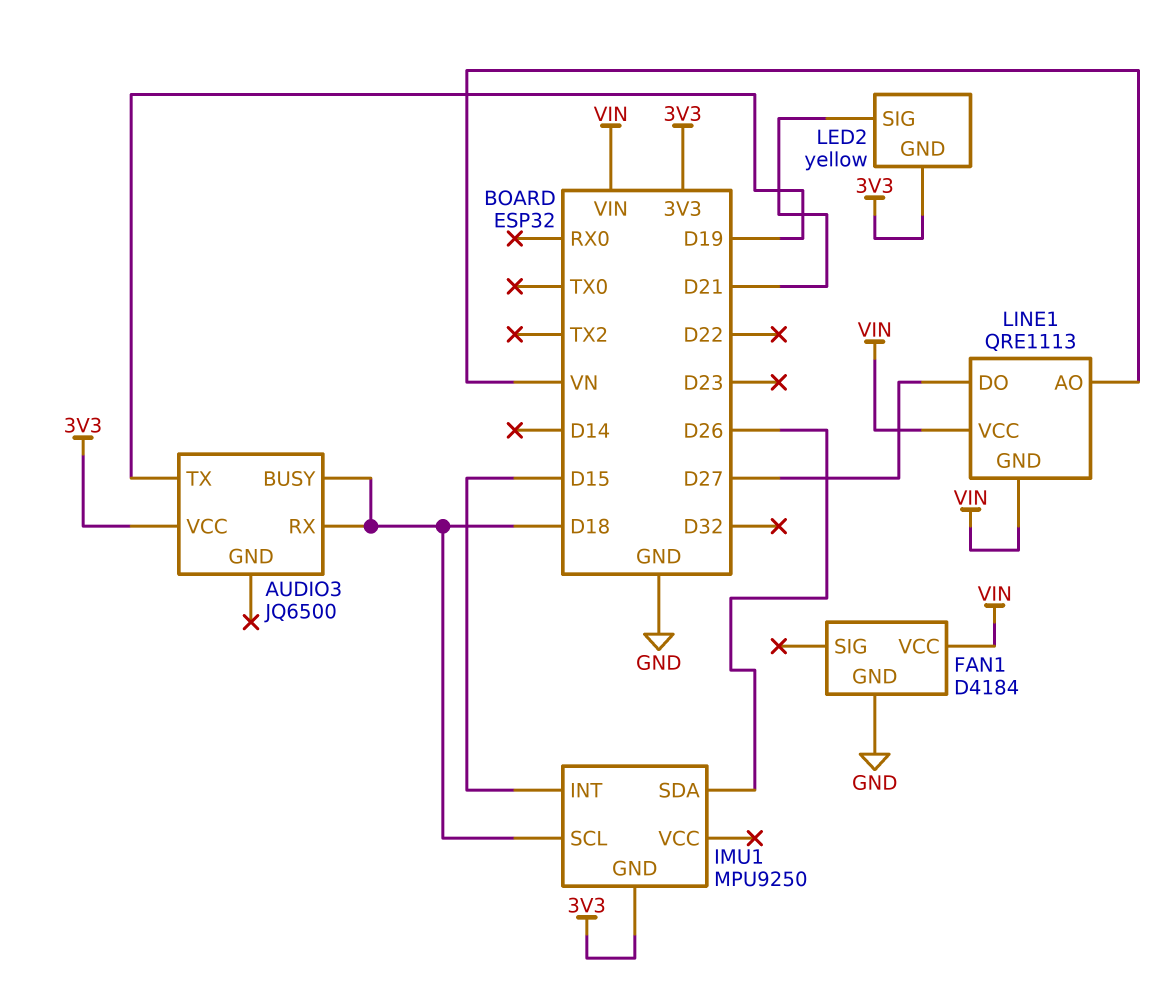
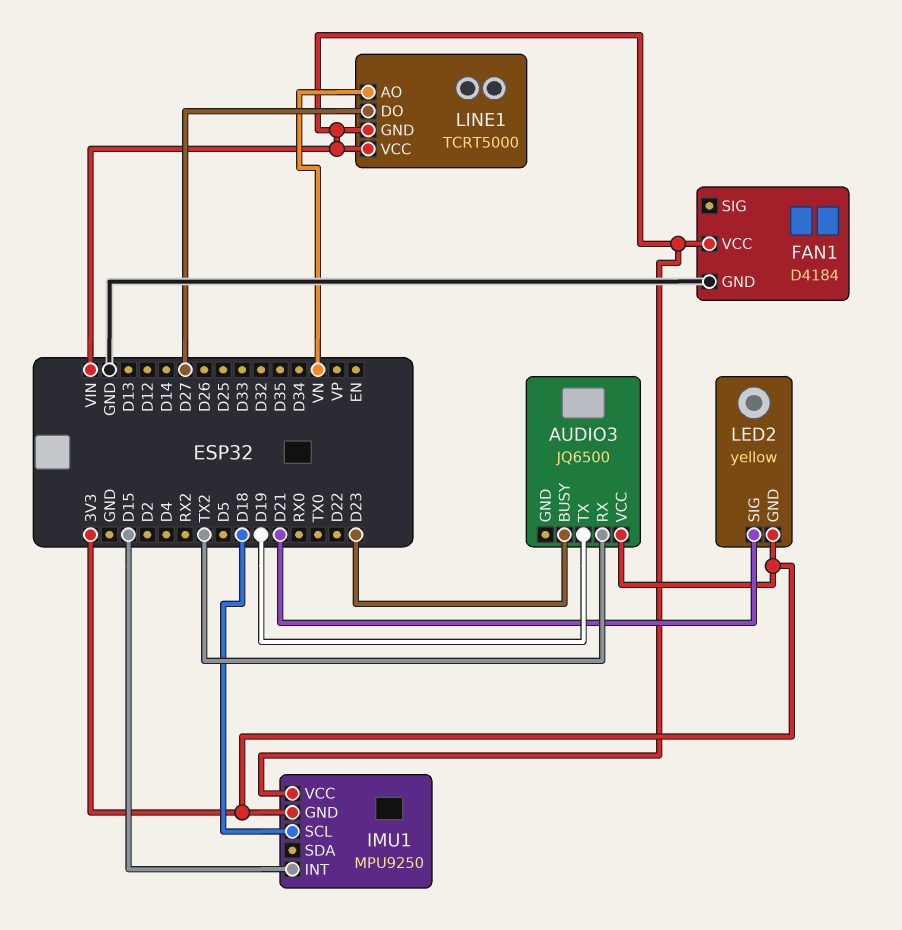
AUDIO3 pin BUSY: D18 -> D23
AUDIO3 pin RX: D18 -> TX2
IMU1 pin SDA: D26 -> none
IMU1 pin VCC: none -> VIN
LINE1: QRE1113 -> TCRT5000

